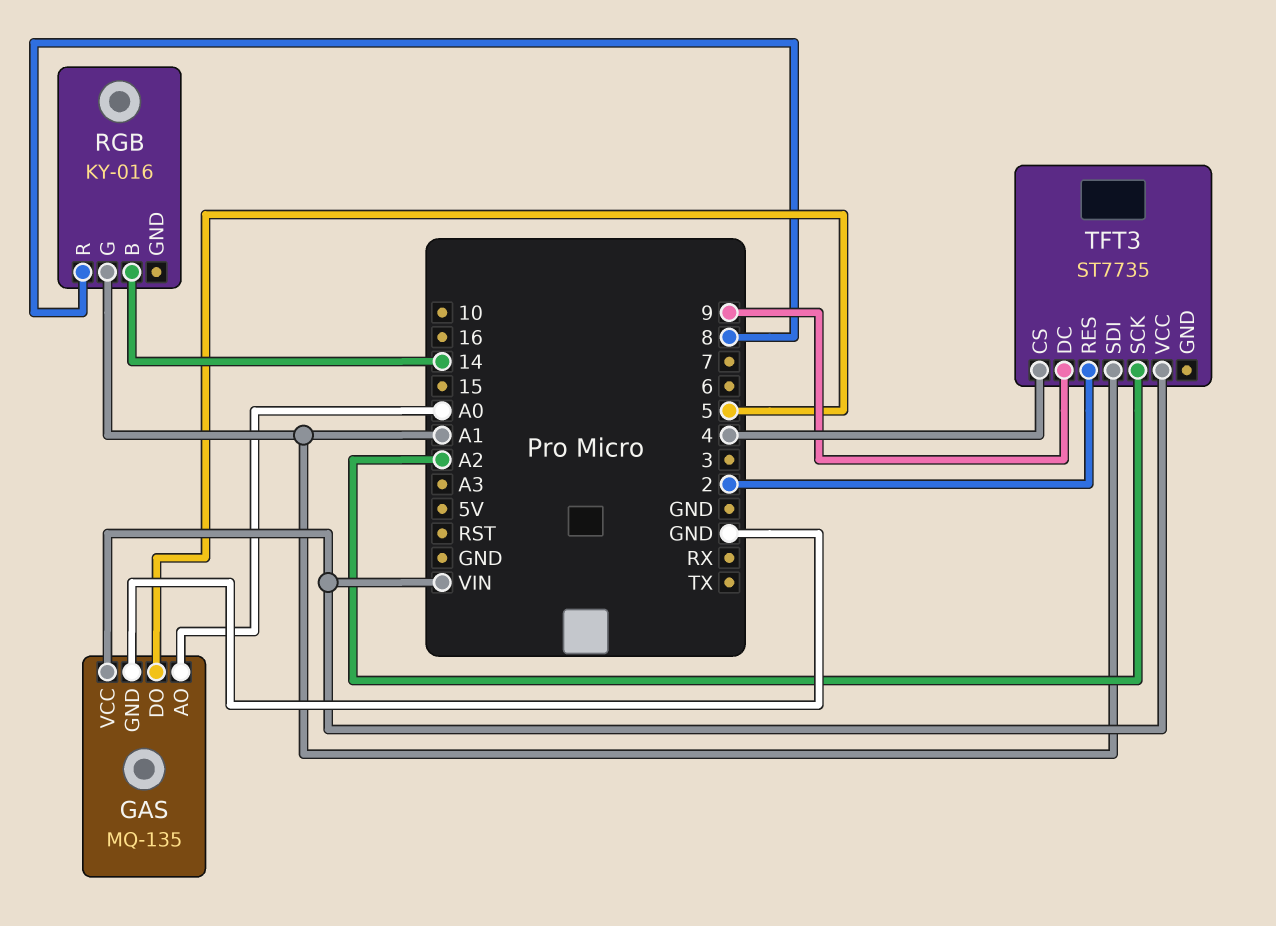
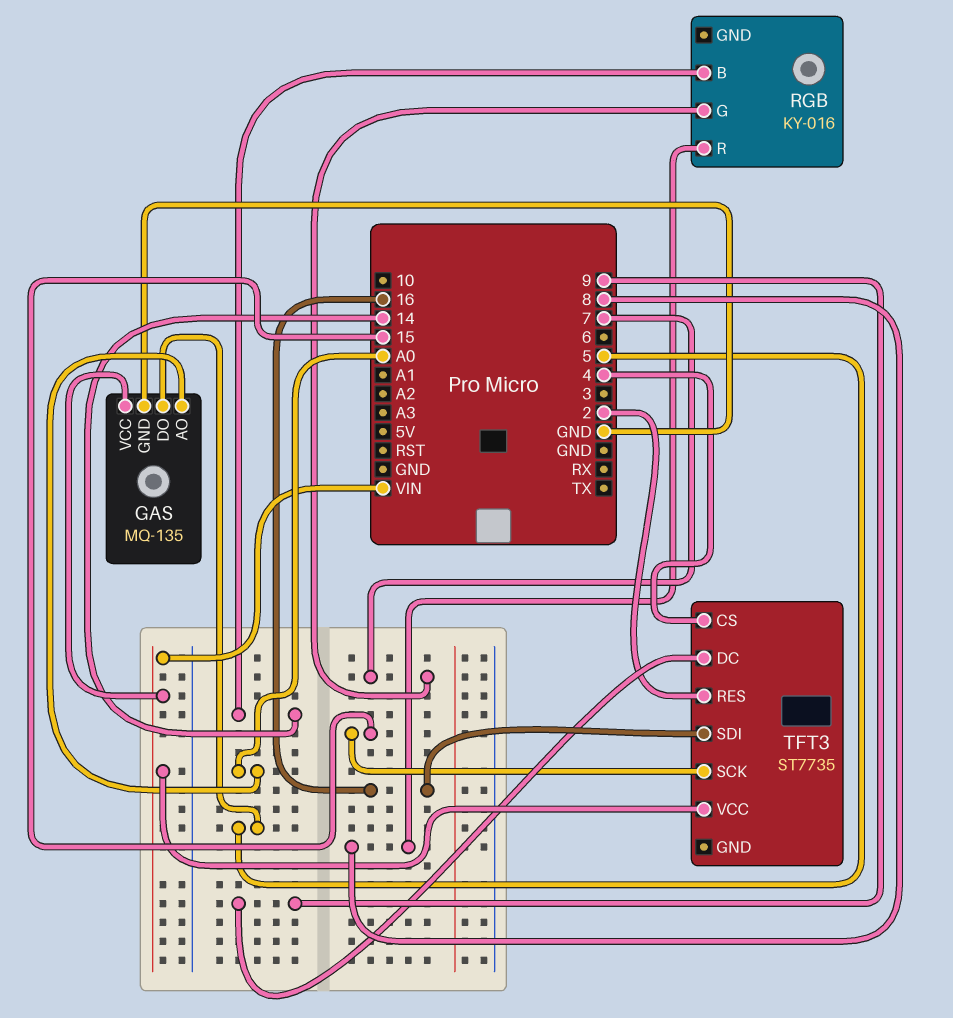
RGB pin G: A1 -> 7
TFT3 pin SCK: A2 -> 15
TFT3 pin SDI: A1 -> 16

